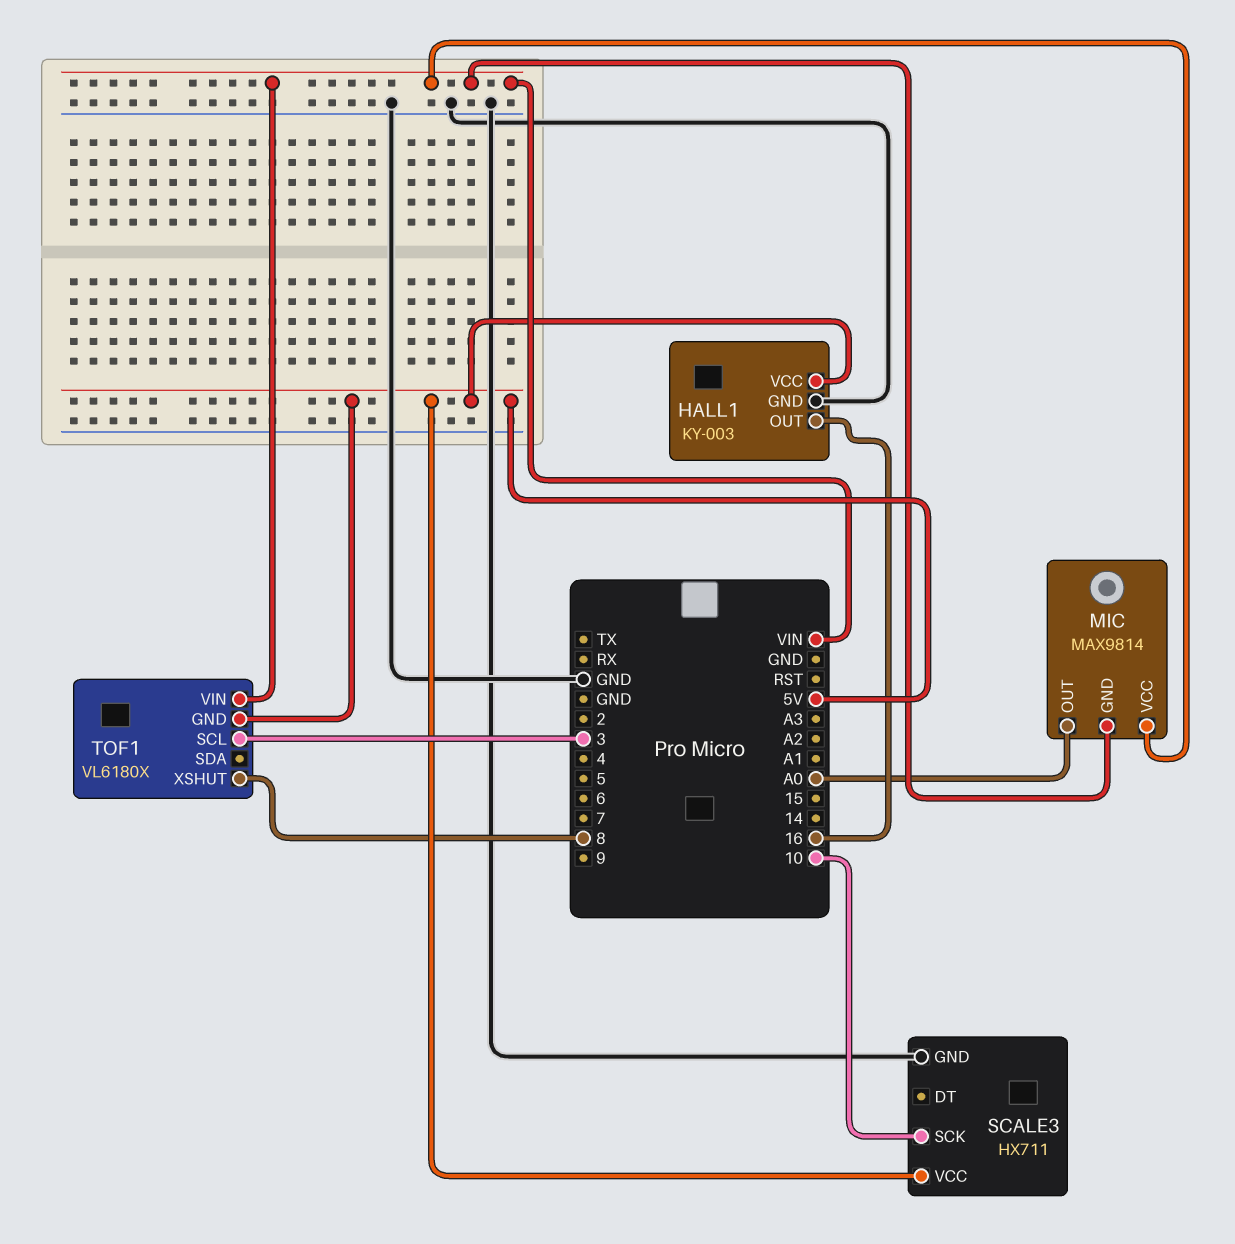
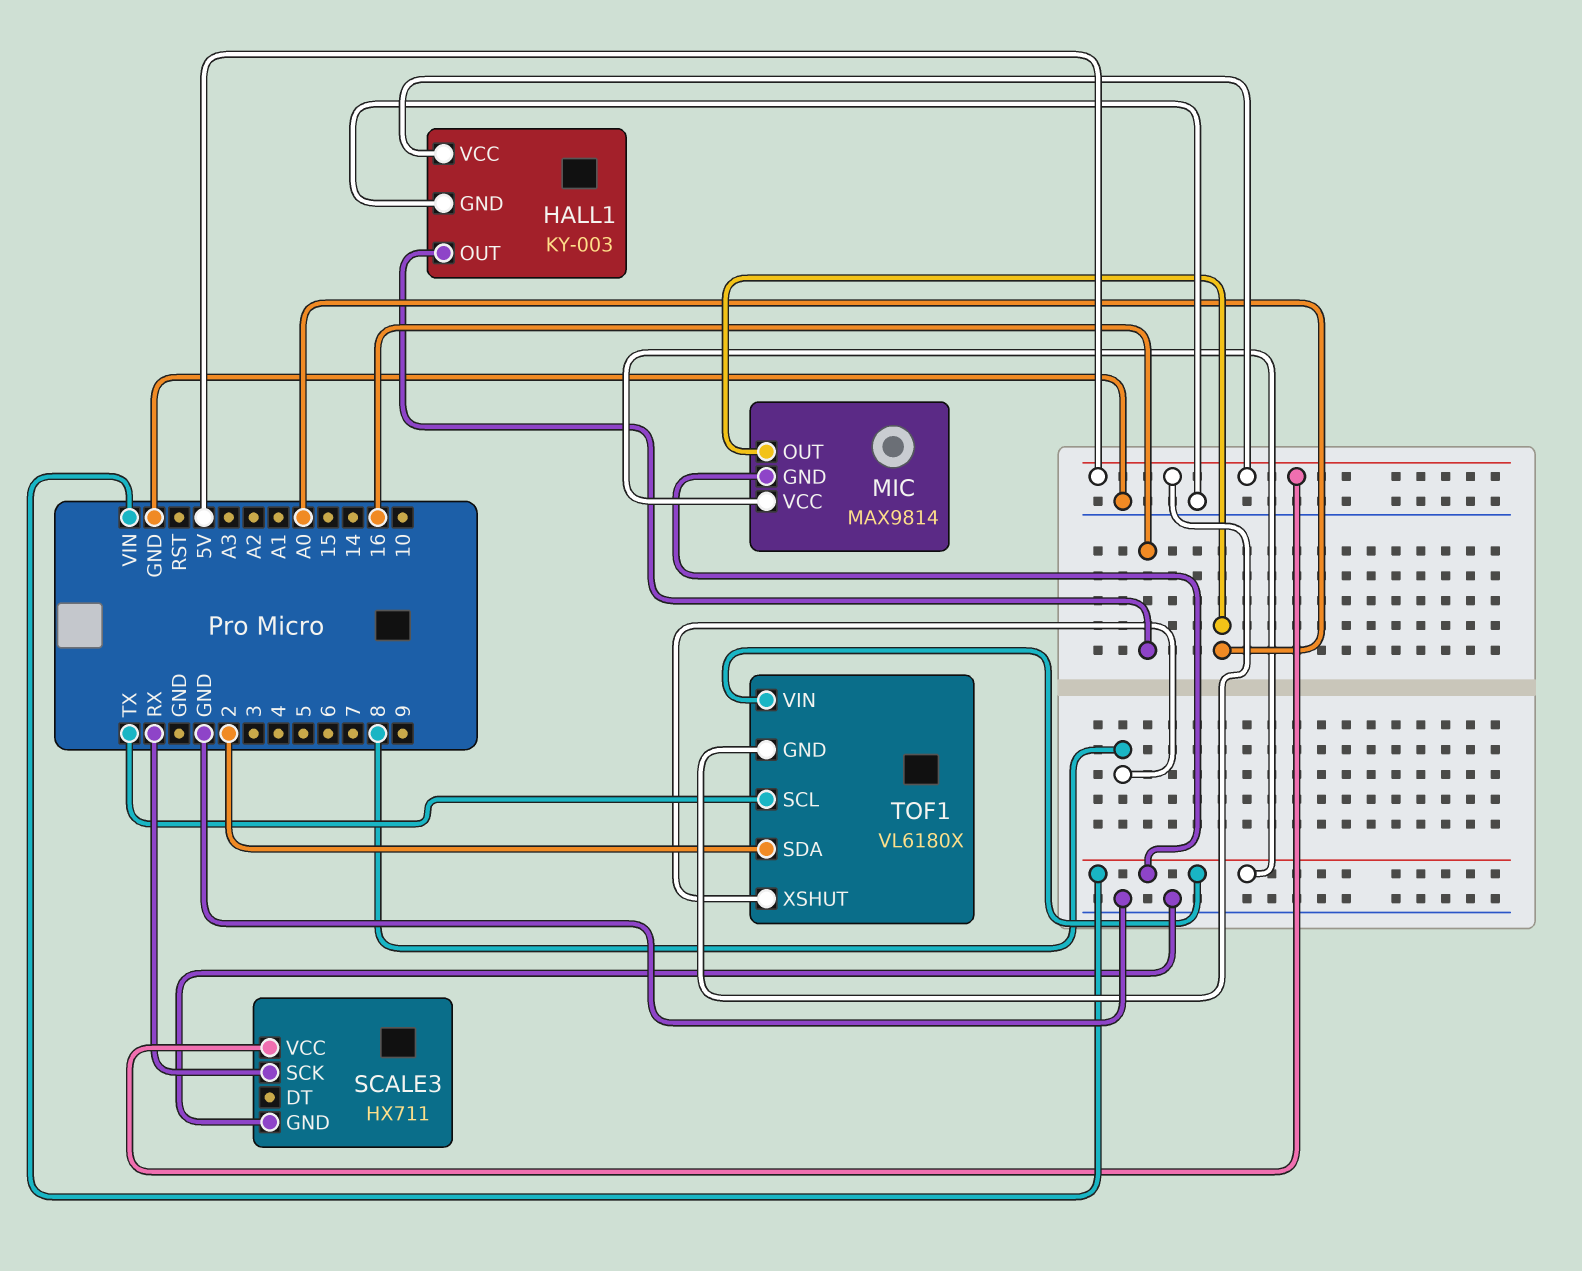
SCALE3 pin SCK: 10 -> RX
TOF1 pin SCL: 3 -> TX
TOF1 pin SDA: none -> 2

